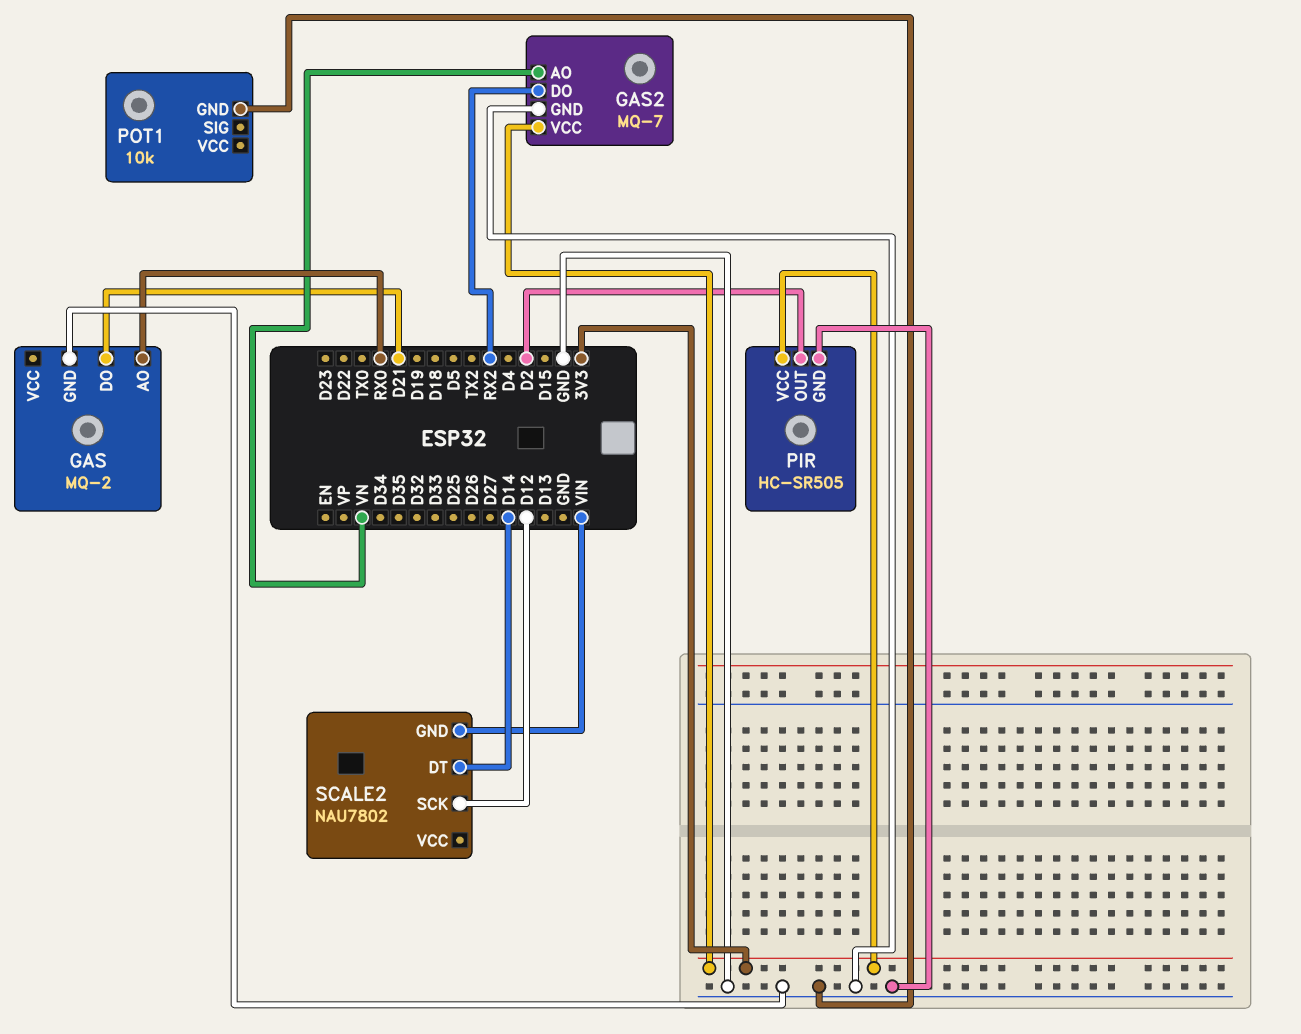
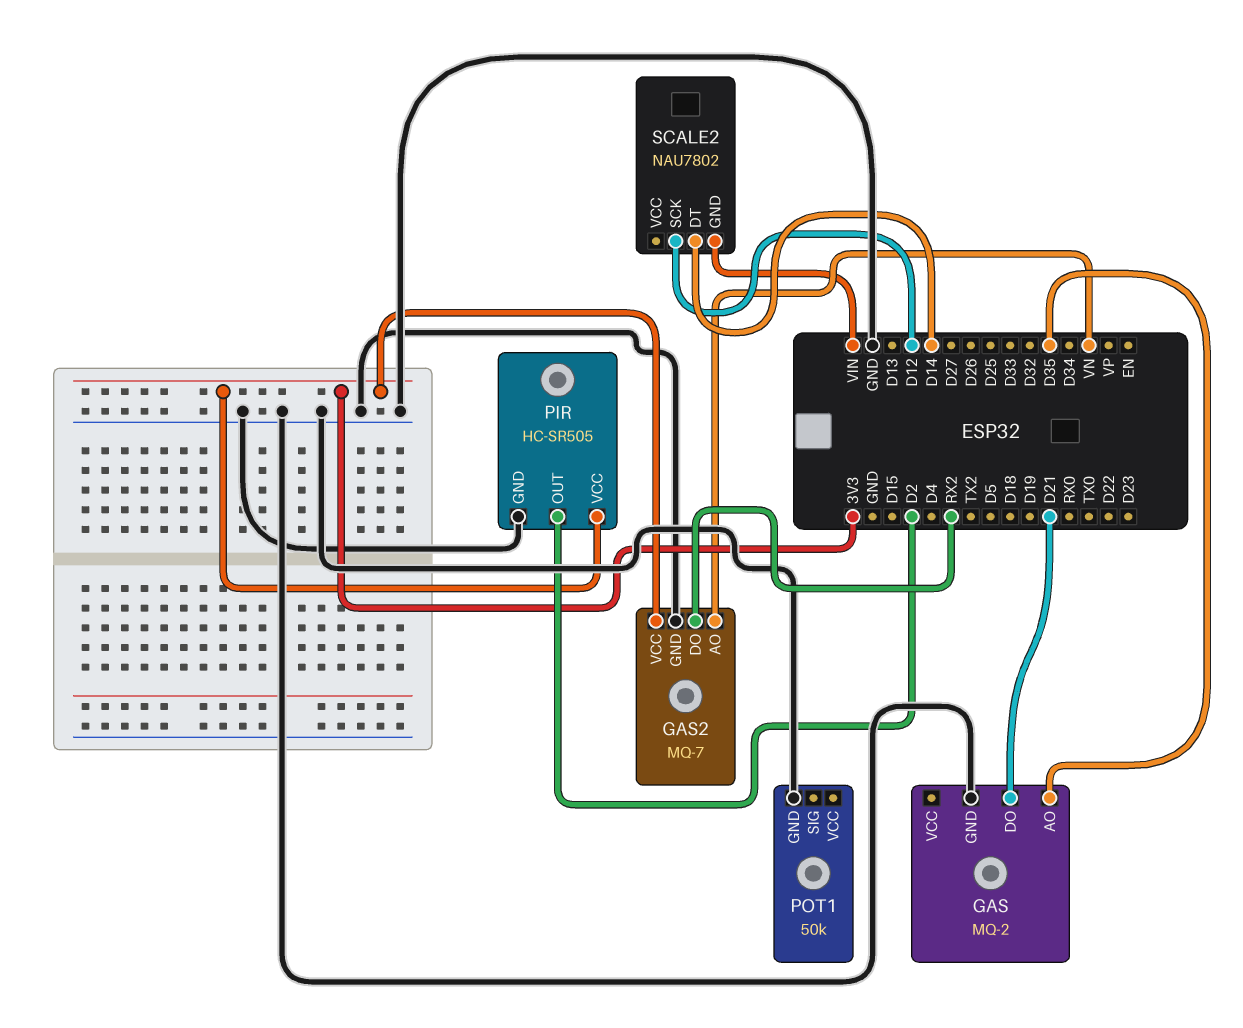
GAS pin AO: RX0 -> D35
POT1: 10k -> 50k

